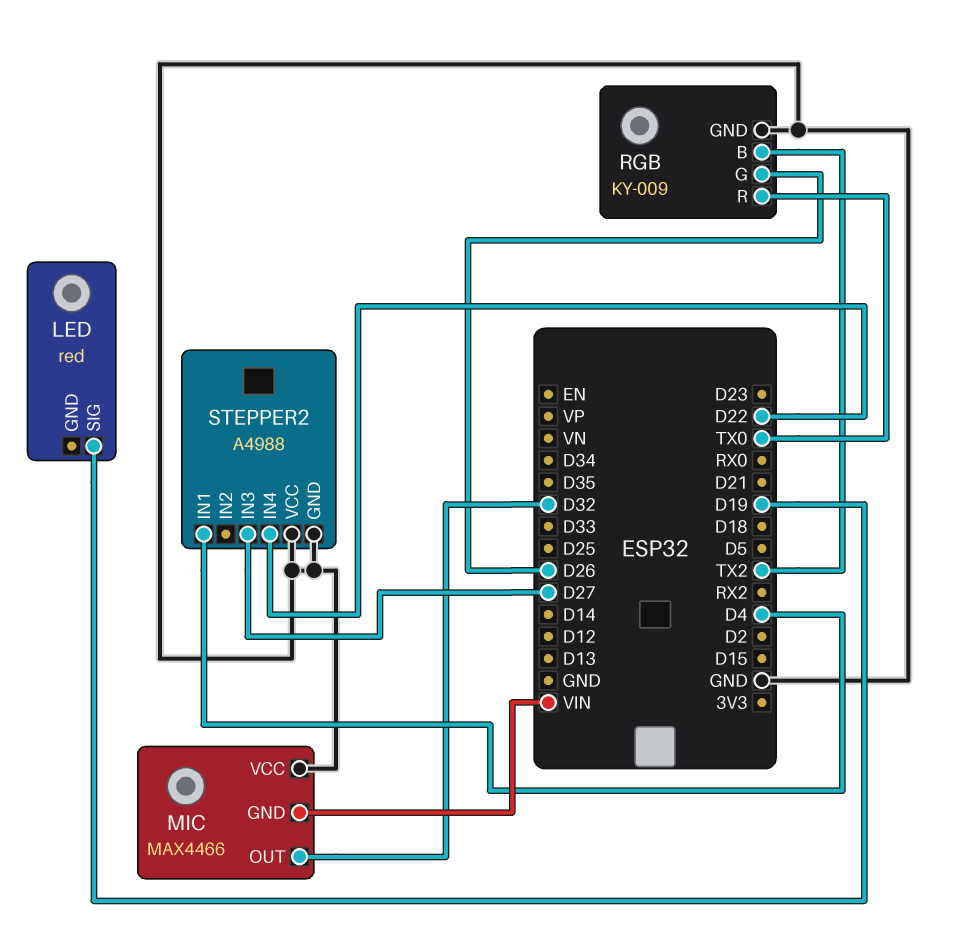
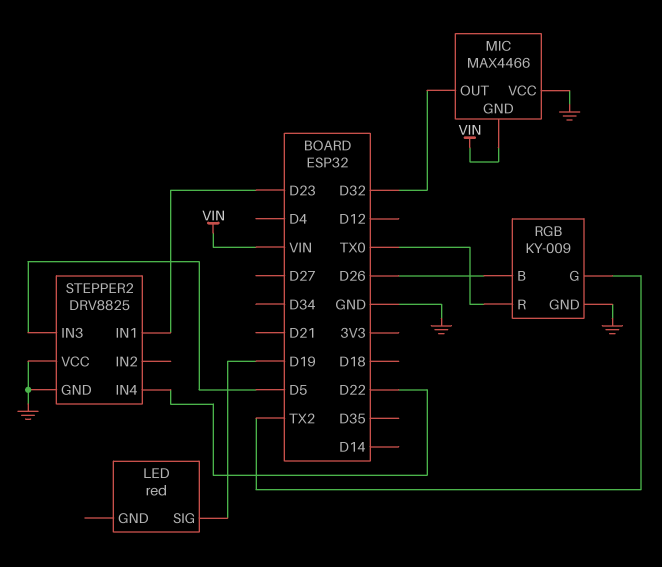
RGB pin B: TX2 -> D26
RGB pin G: D26 -> TX2
STEPPER2: A4988 -> DRV8825
STEPPER2 pin IN1: D4 -> D23
STEPPER2 pin IN3: D27 -> D5

